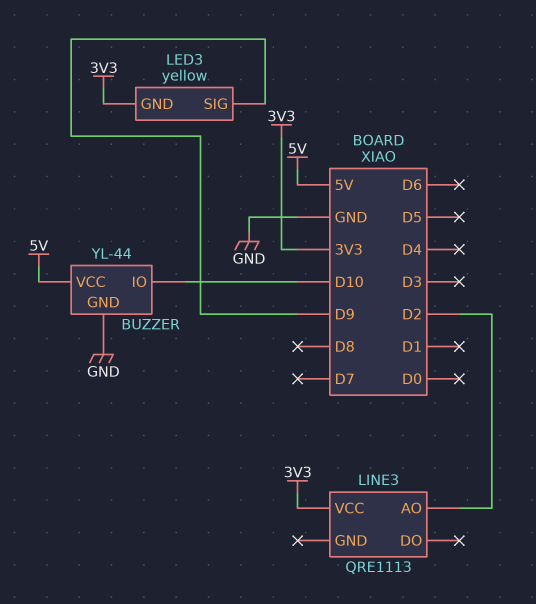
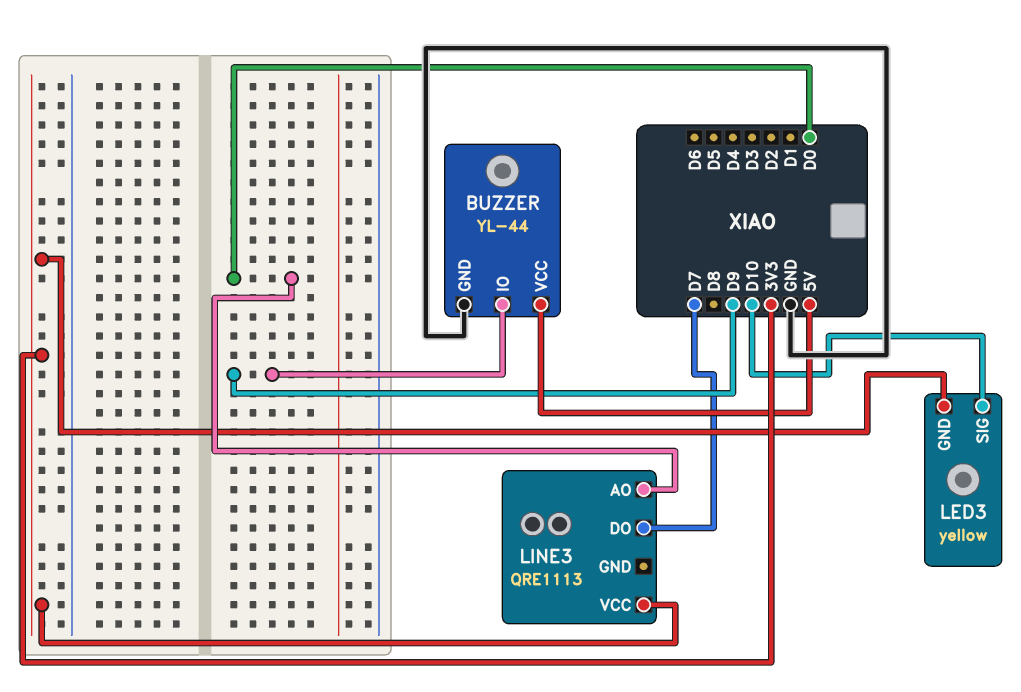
BUZZER pin IO: D10 -> D9
LED3 pin SIG: D9 -> D10
LINE3 pin AO: D2 -> D0
LINE3 pin DO: none -> D7

